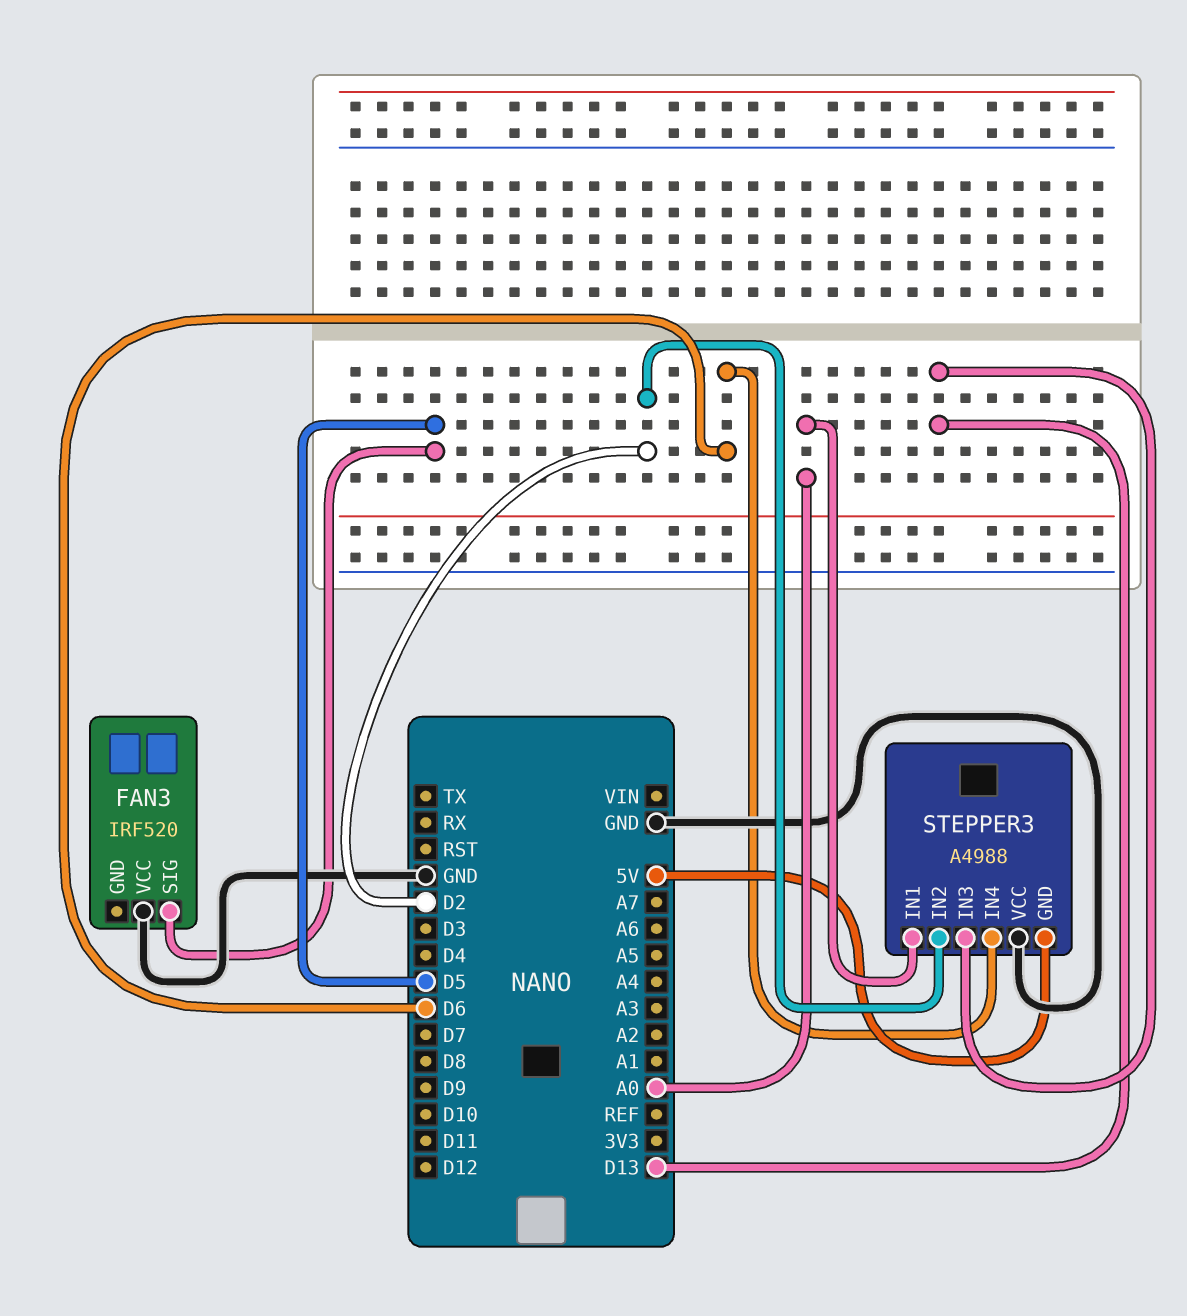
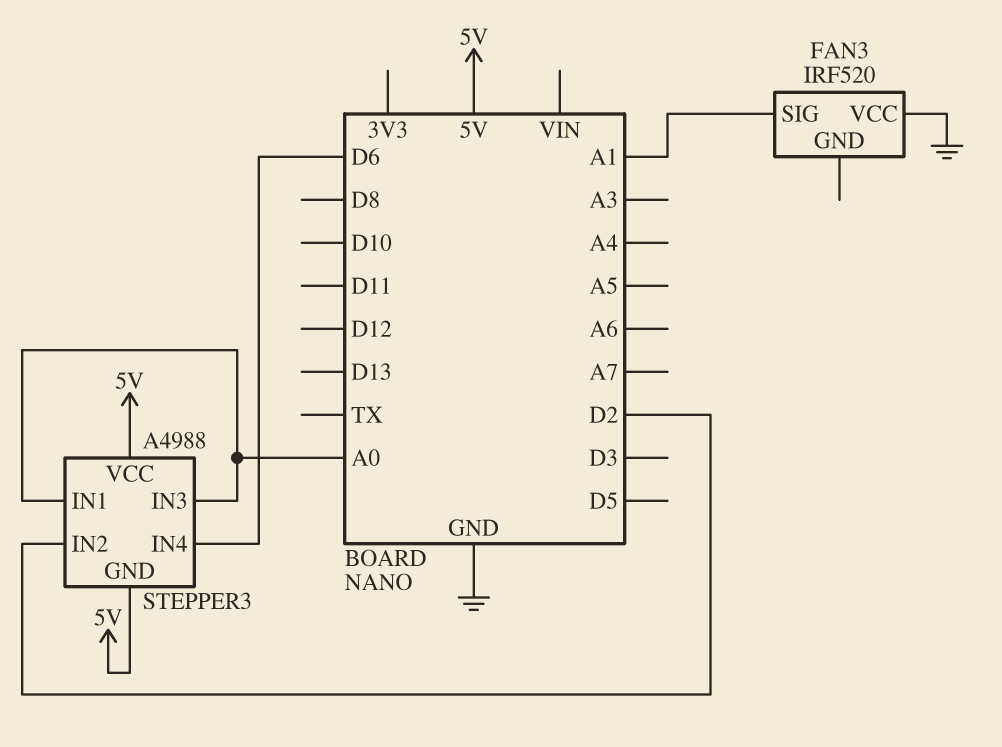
FAN3 pin SIG: D5 -> A1
STEPPER3 pin IN3: D13 -> A0
STEPPER3 pin VCC: GND -> 5V

